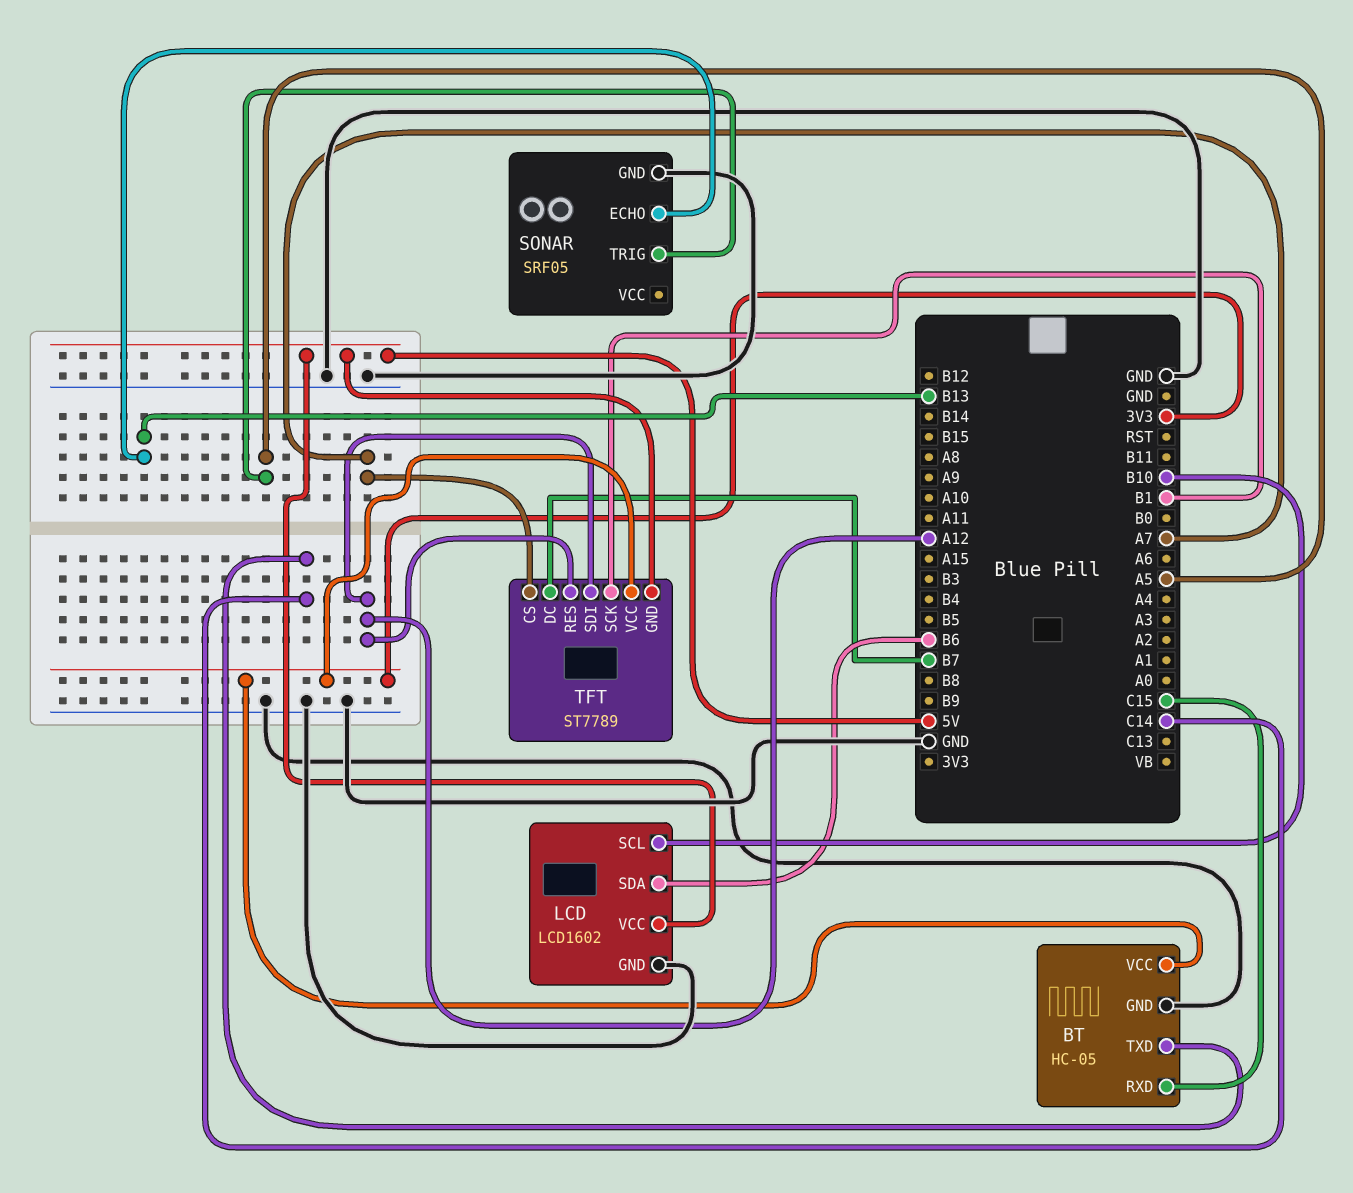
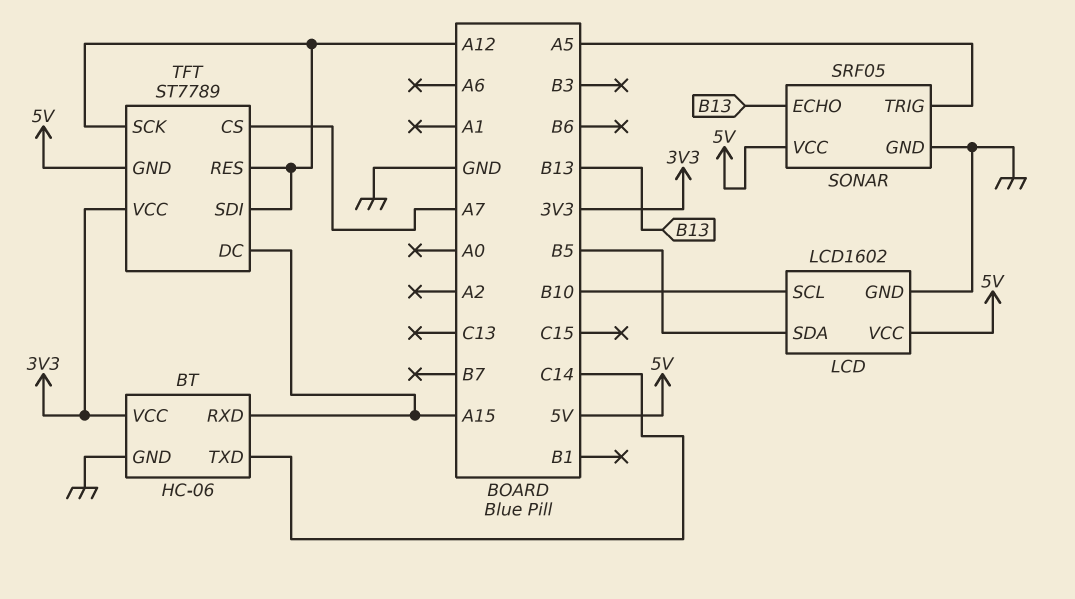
BT: HC-05 -> HC-06
BT pin RXD: C15 -> A15
LCD pin SDA: B6 -> B5
SONAR pin VCC: none -> 5V
TFT pin DC: B7 -> A15
TFT pin SCK: B1 -> A12

